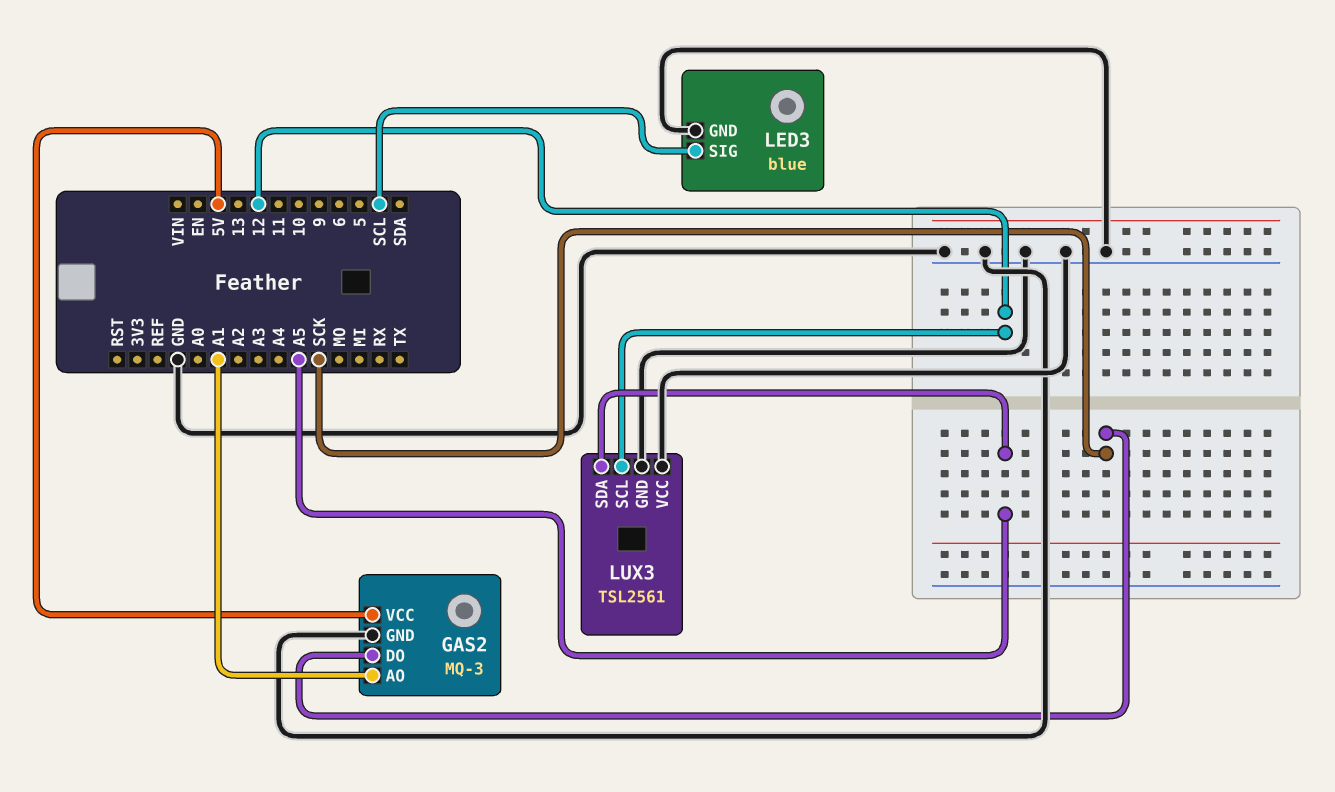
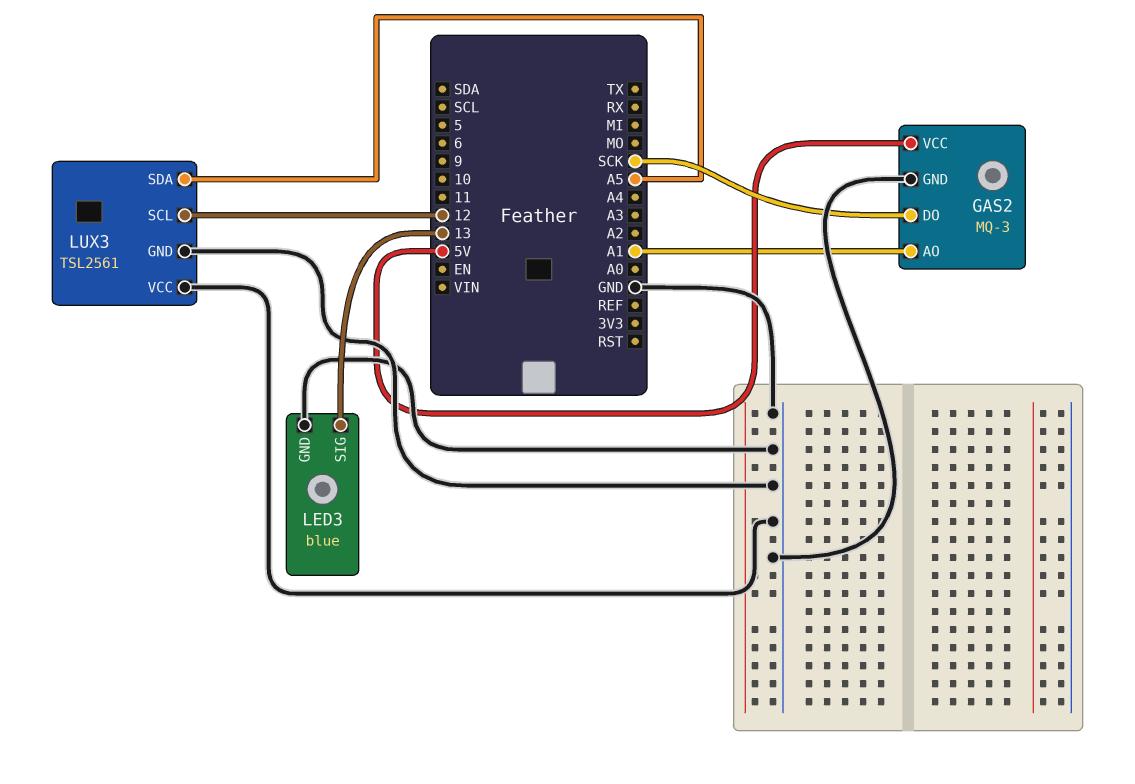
LED3 pin SIG: SCL -> 13

